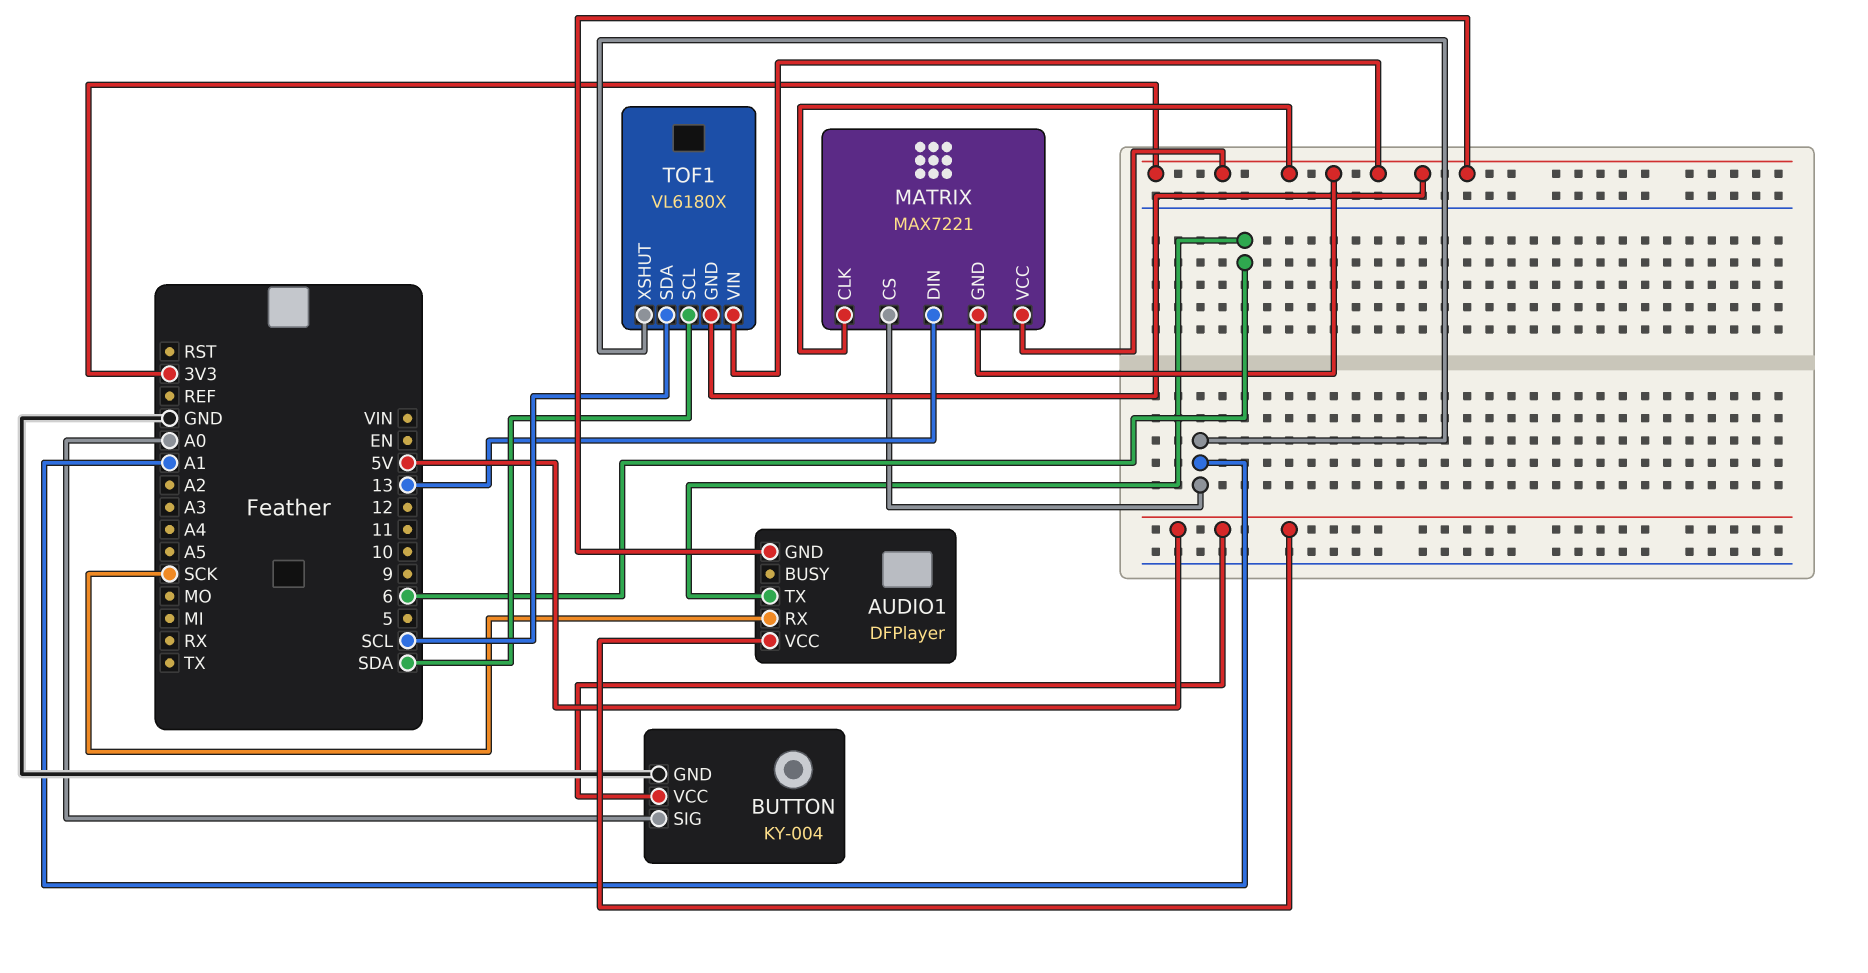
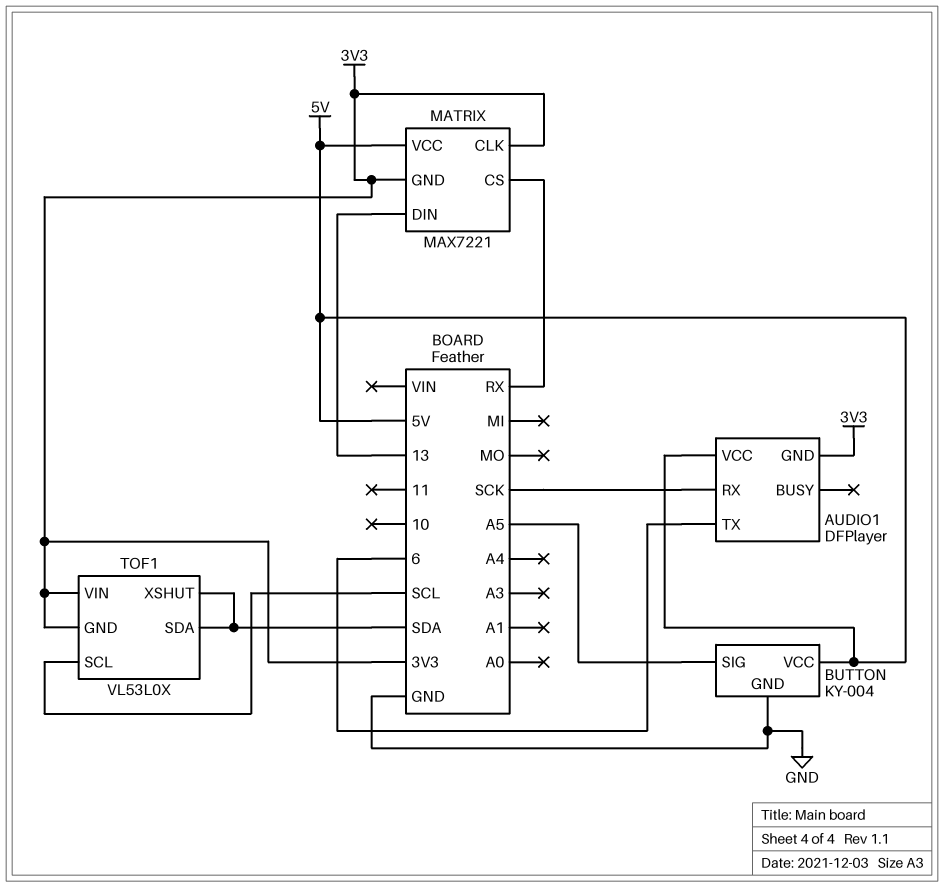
BUTTON pin SIG: A0 -> A5
MATRIX pin CS: A1 -> RX
MATRIX pin VCC: 3V3 -> 5V
TOF1: VL6180X -> VL53L0X
TOF1 pin SCL: SDA -> SCL
TOF1 pin SDA: SCL -> SDA
TOF1 pin XSHUT: A1 -> SDA

